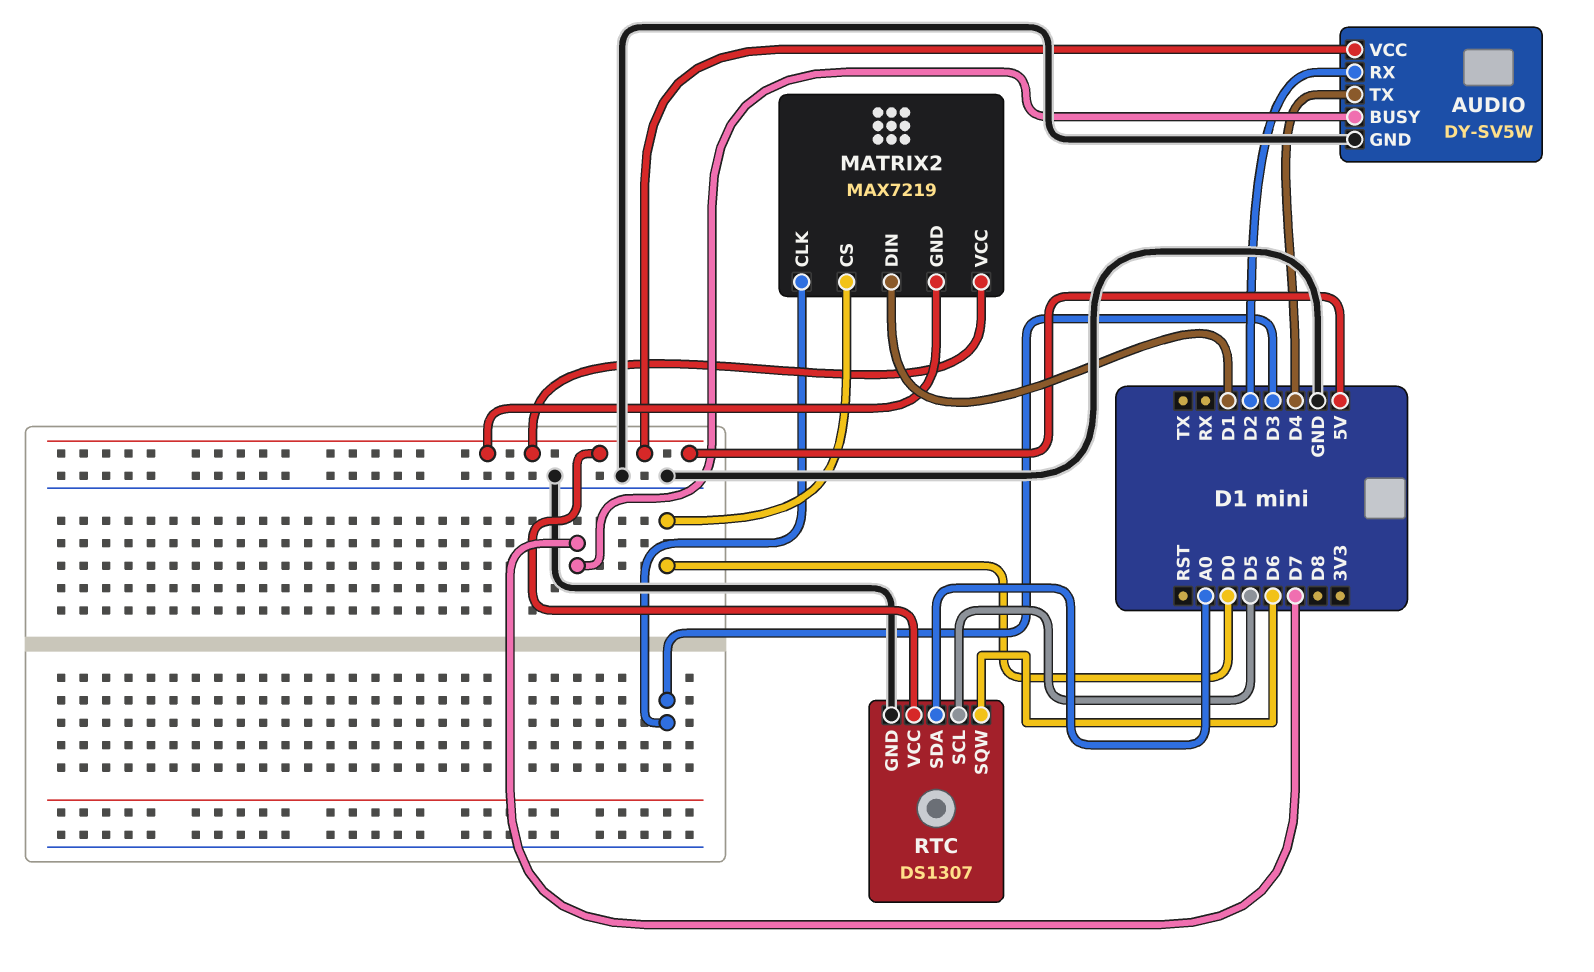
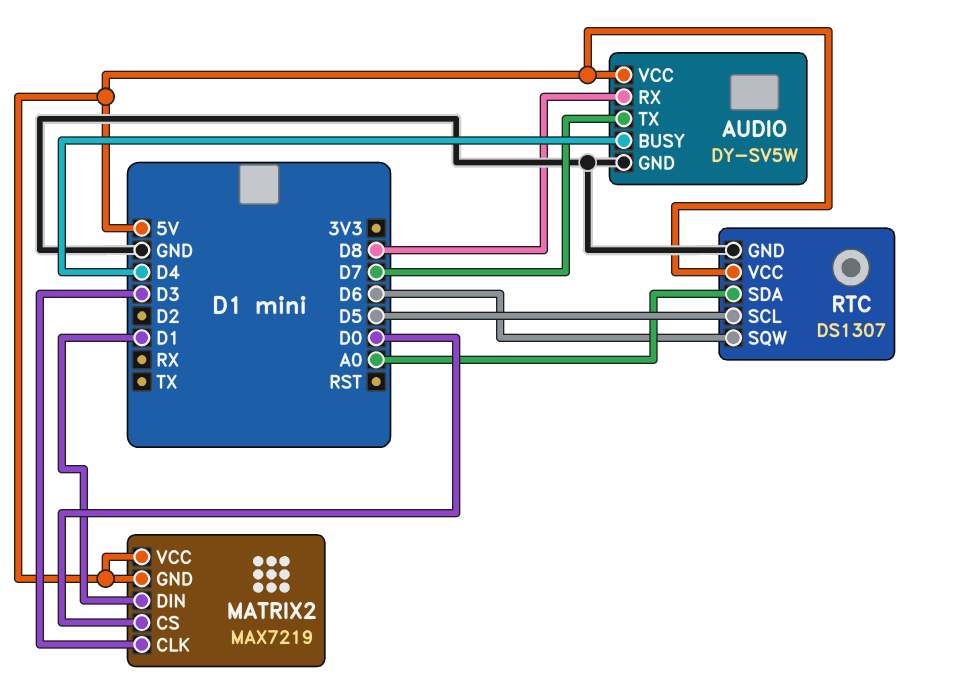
AUDIO pin BUSY: D7 -> D4
AUDIO pin RX: D2 -> D8
AUDIO pin TX: D4 -> D7

